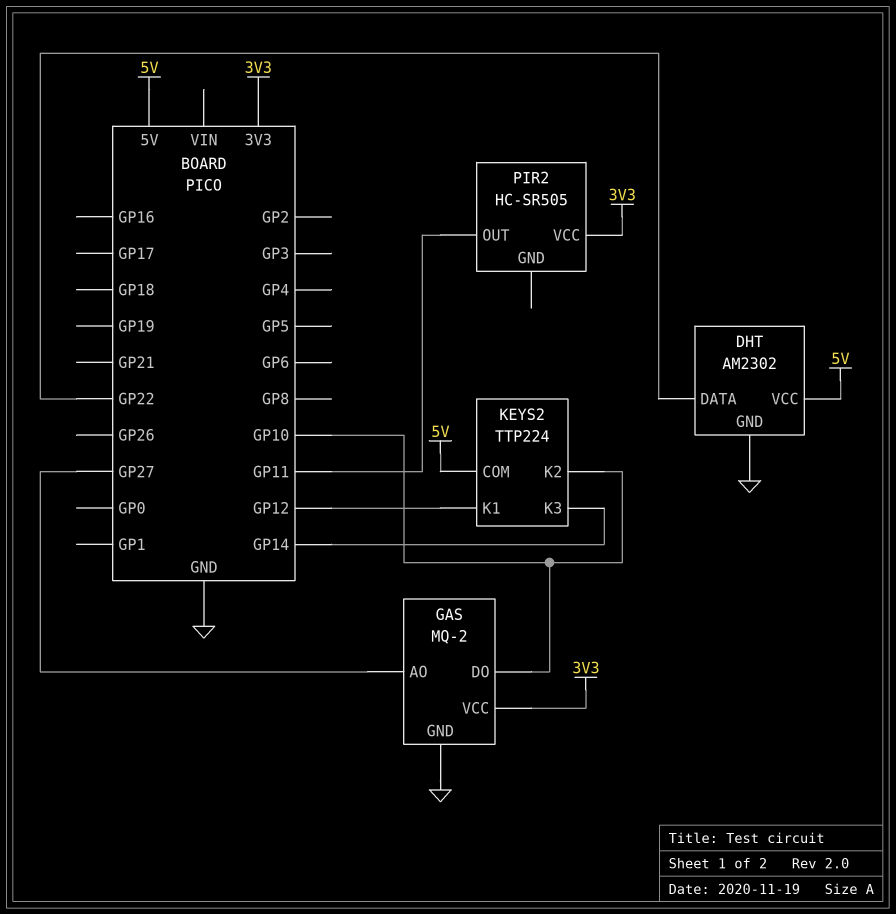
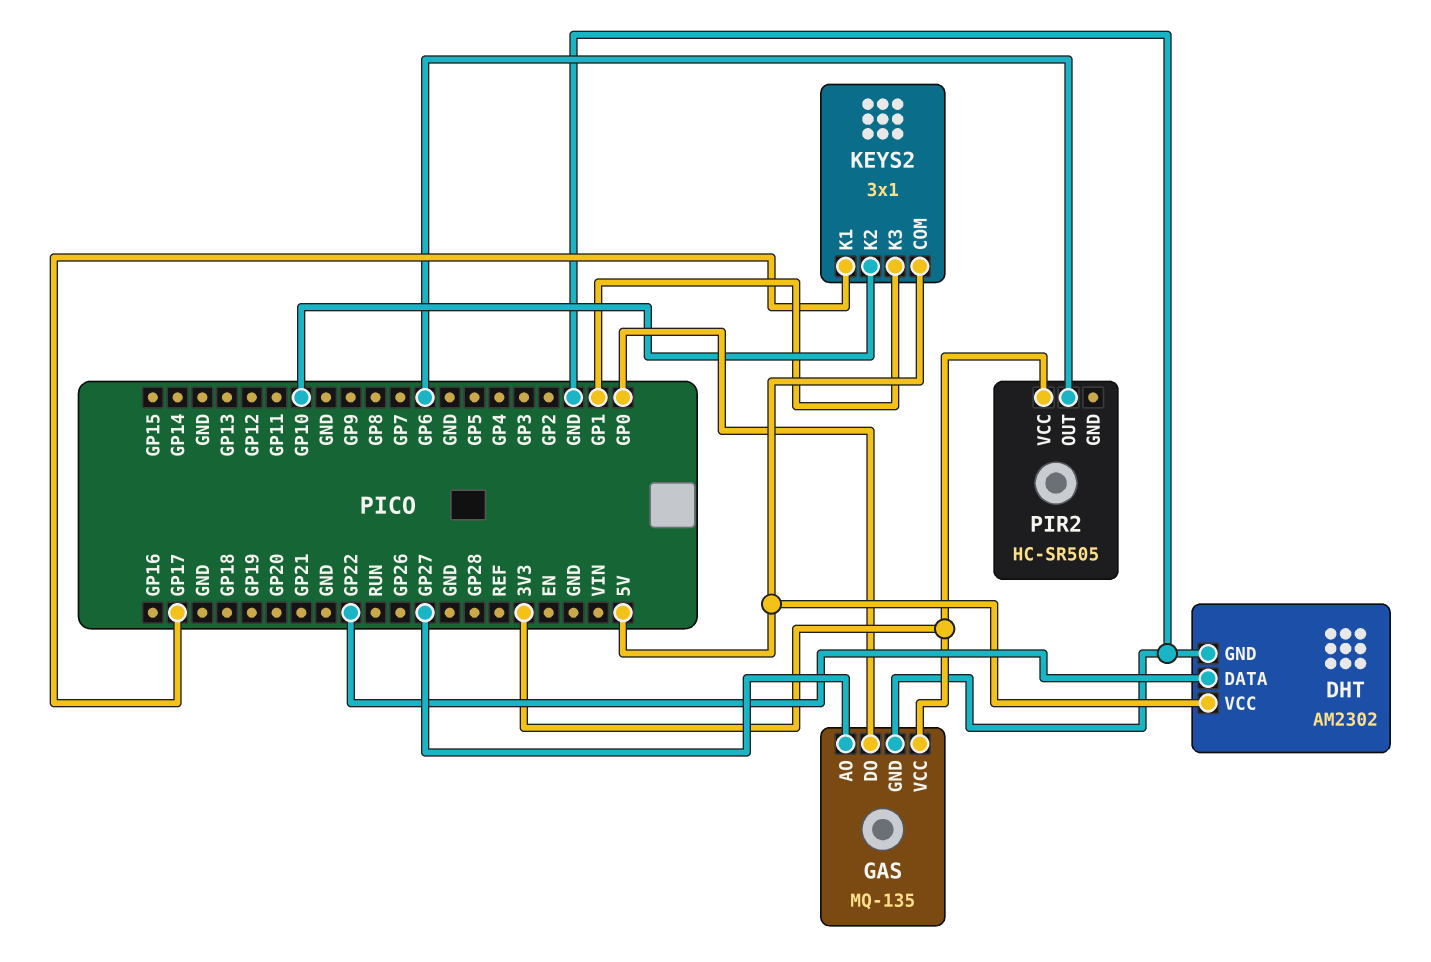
GAS: MQ-2 -> MQ-135
GAS pin DO: GP10 -> GP0
KEYS2: TTP224 -> 3x1
KEYS2 pin K1: GP12 -> GP17
KEYS2 pin K3: GP14 -> GP1
PIR2 pin OUT: GP11 -> GP6

